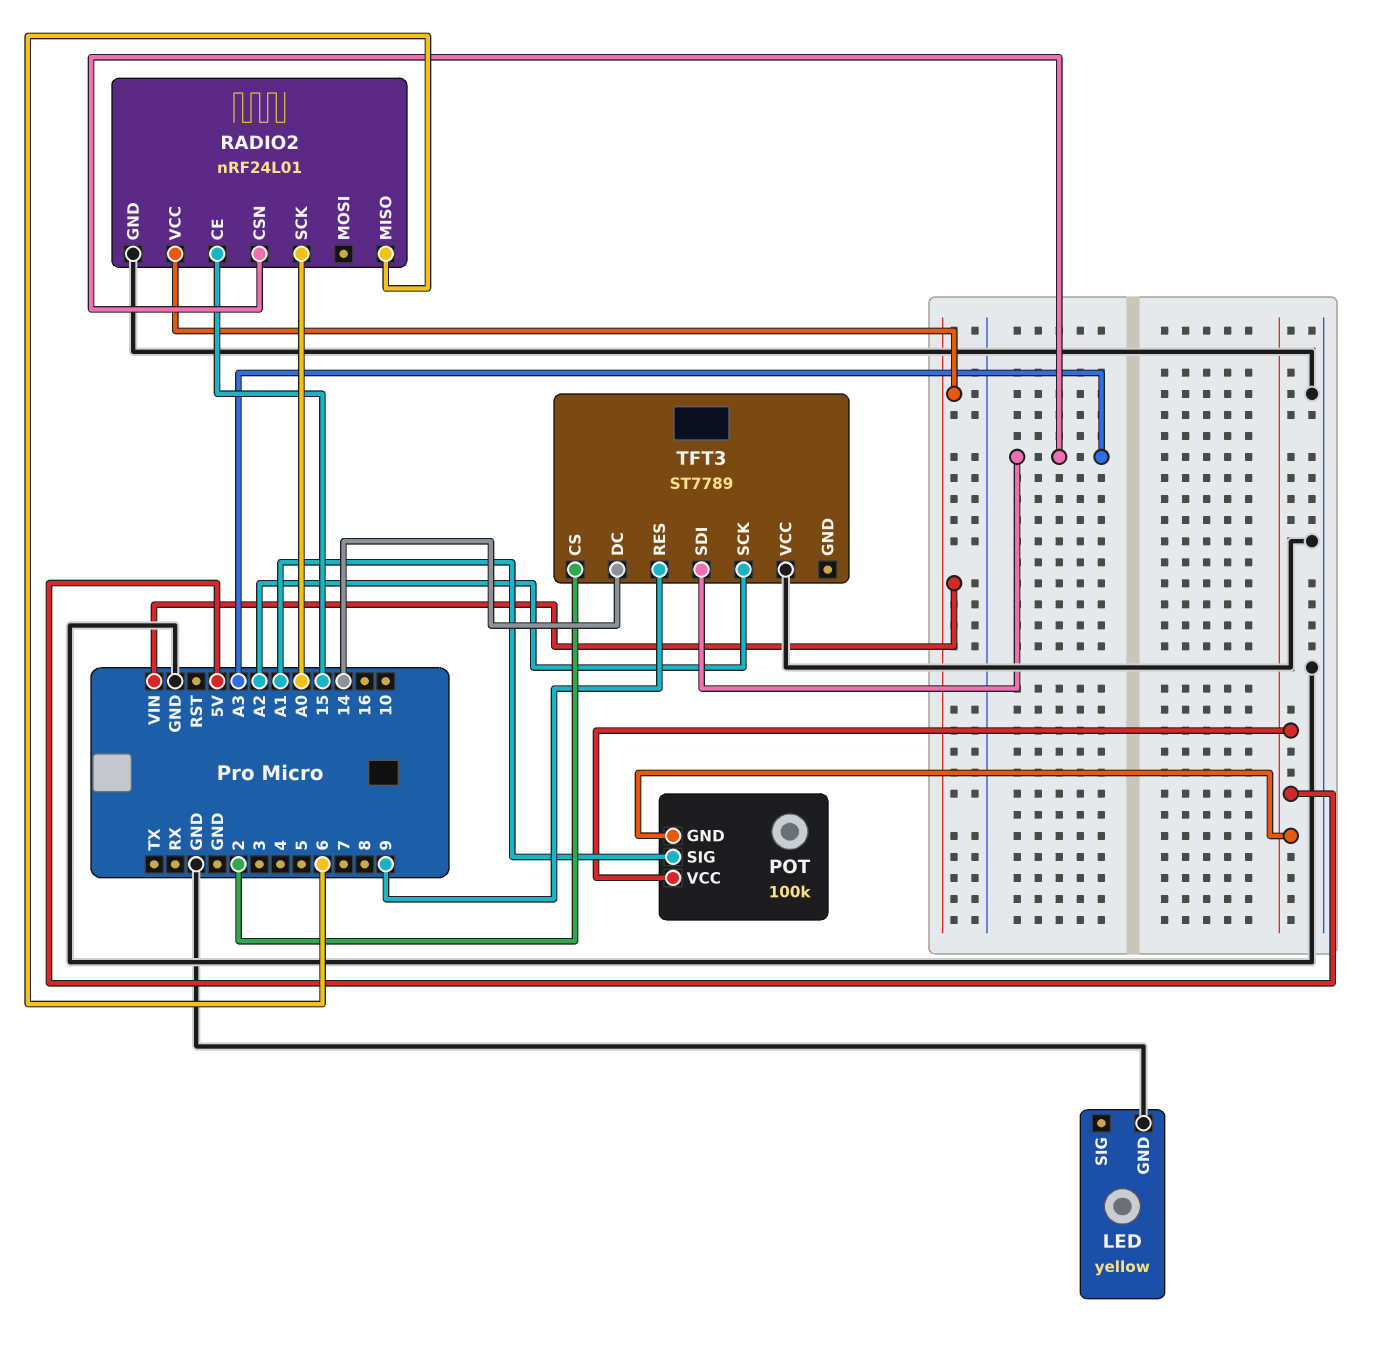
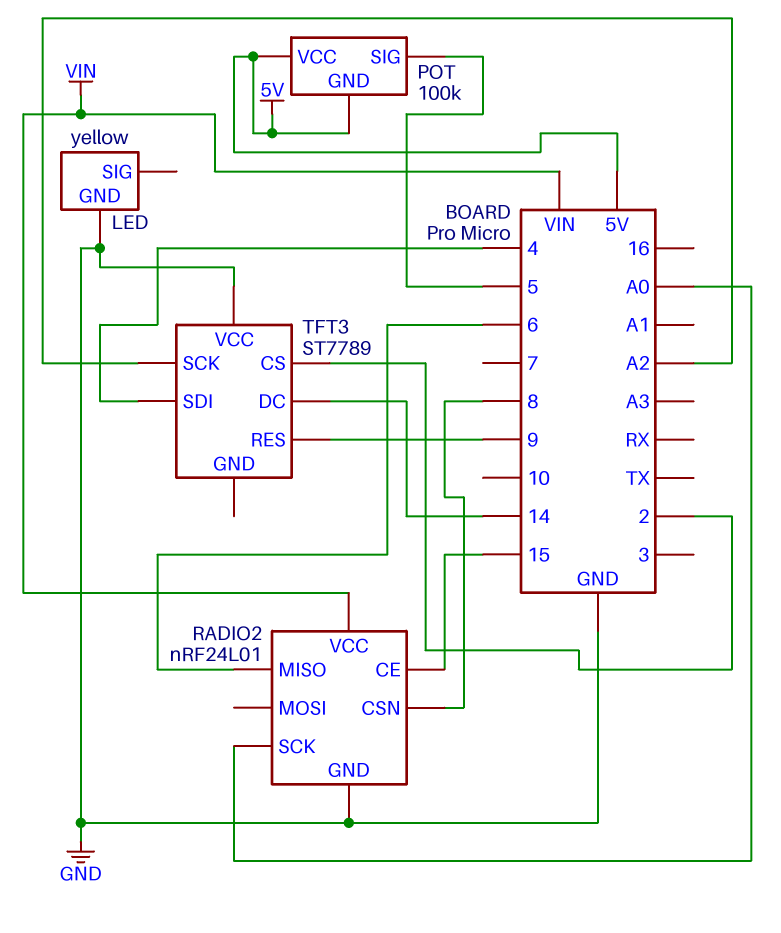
POT pin SIG: A1 -> 5
RADIO2 pin CSN: A3 -> 8
TFT3 pin SDI: A3 -> 4

